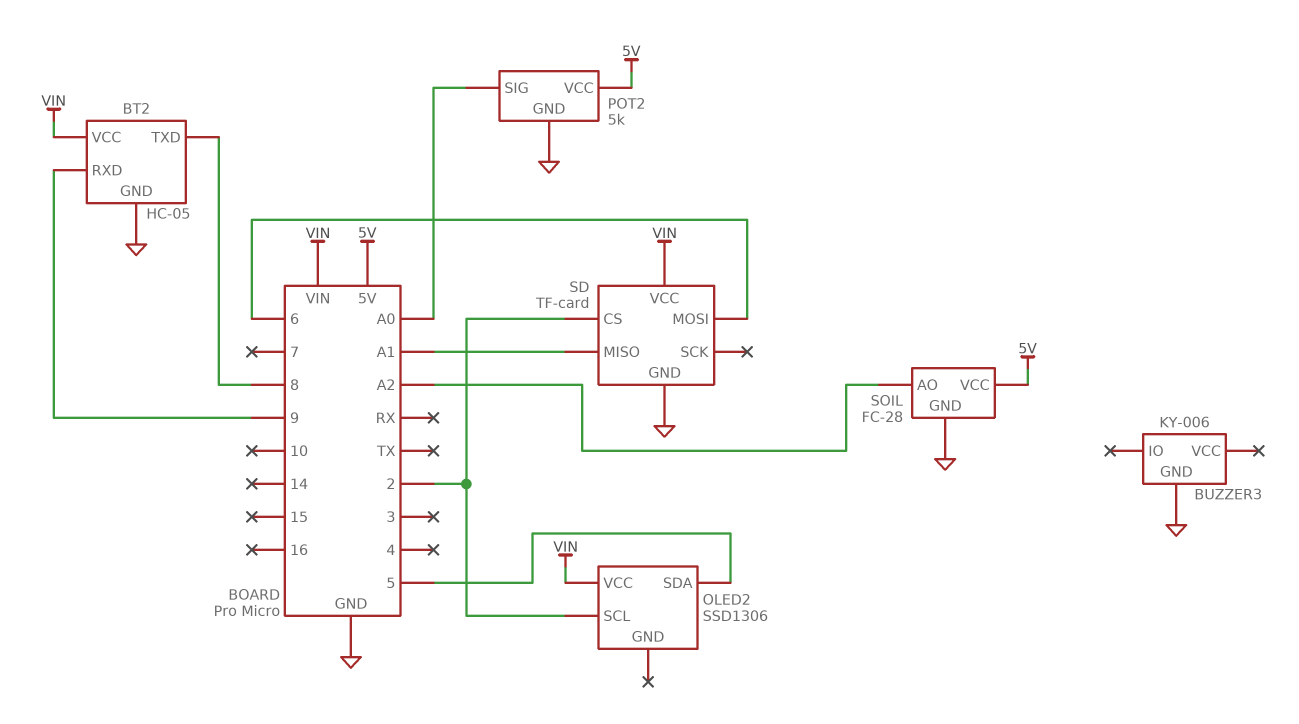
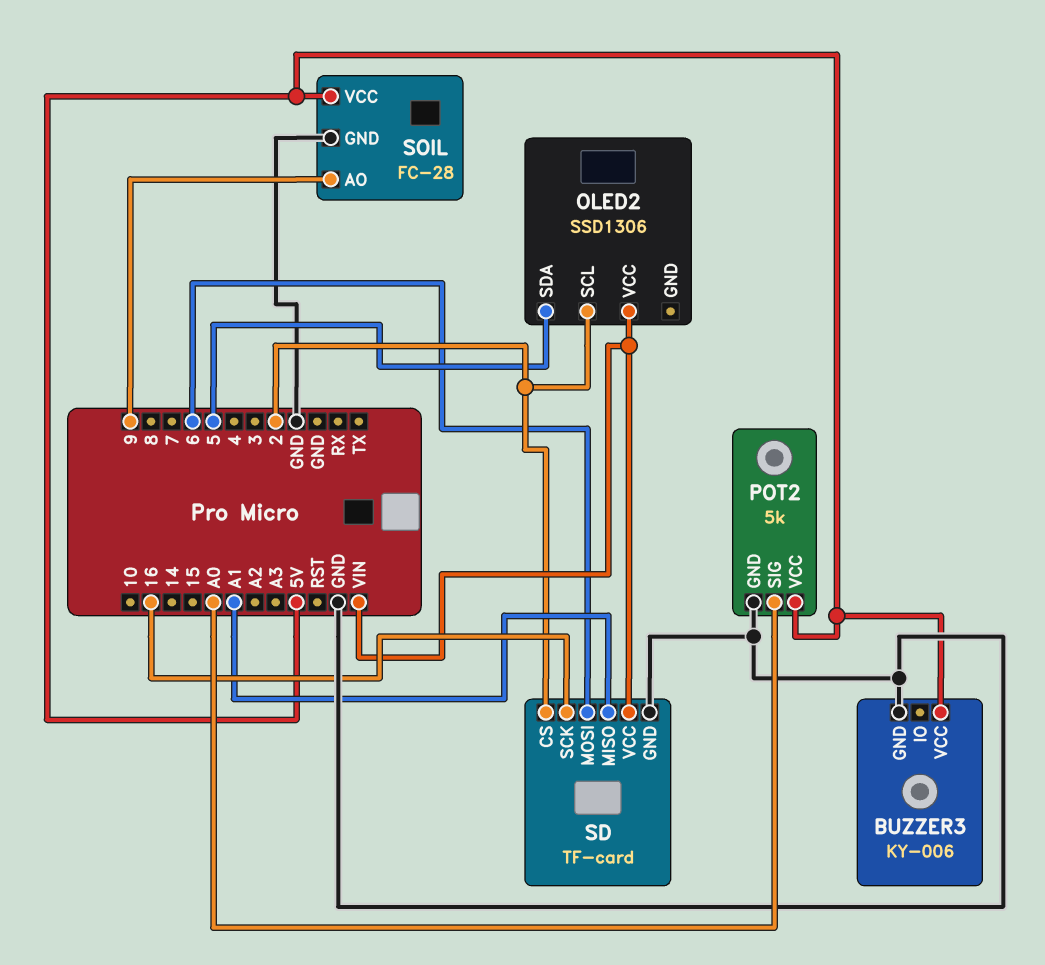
BT2: HC-05 -> none
BT2 pin GND: GND -> none
BT2 pin RXD: 9 -> none
BT2 pin TXD: 8 -> none
BT2 pin VCC: VIN -> none
BUZZER3 pin VCC: none -> 5V
SD pin SCK: none -> 16
SOIL pin AO: A2 -> 9

